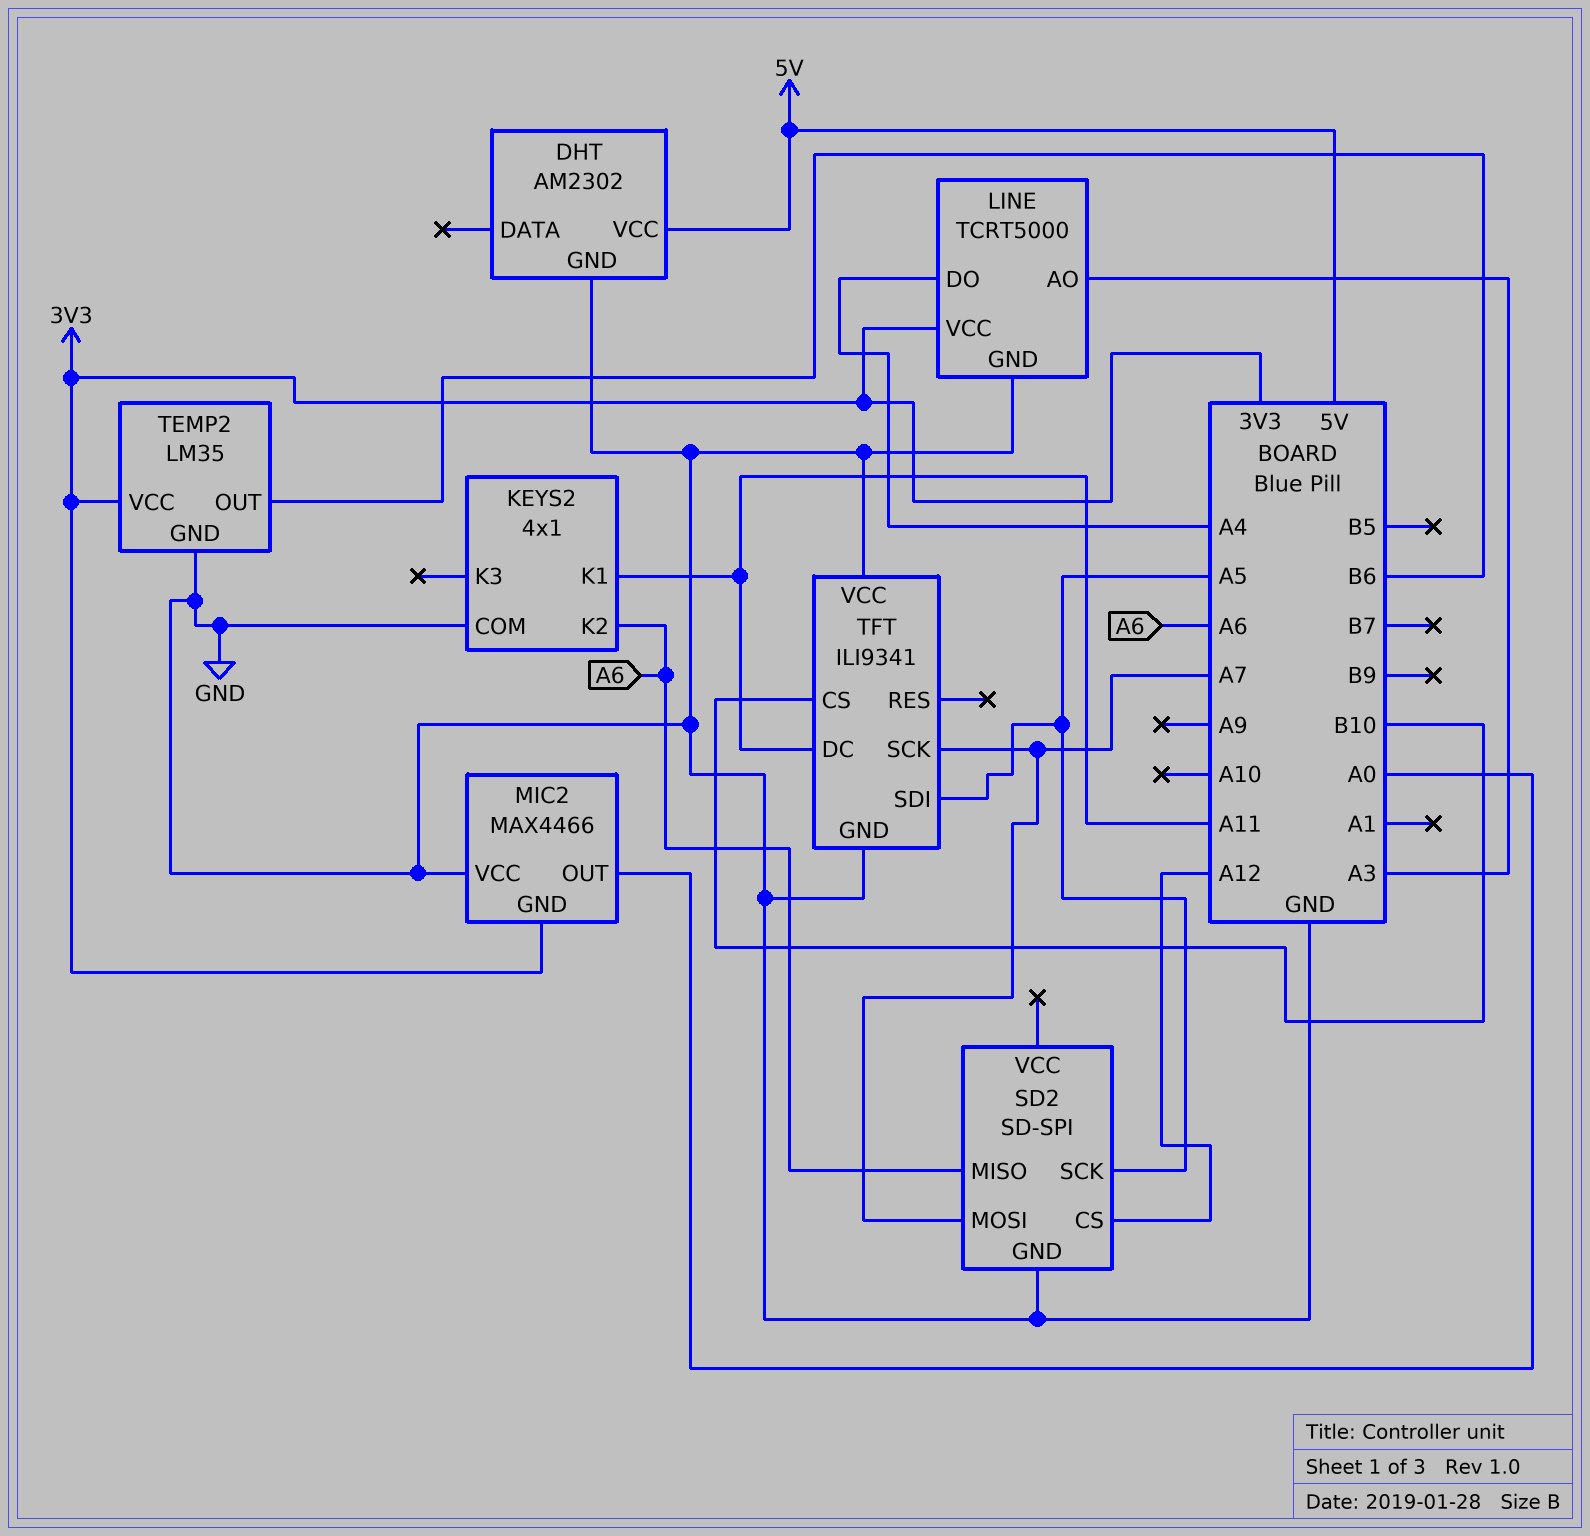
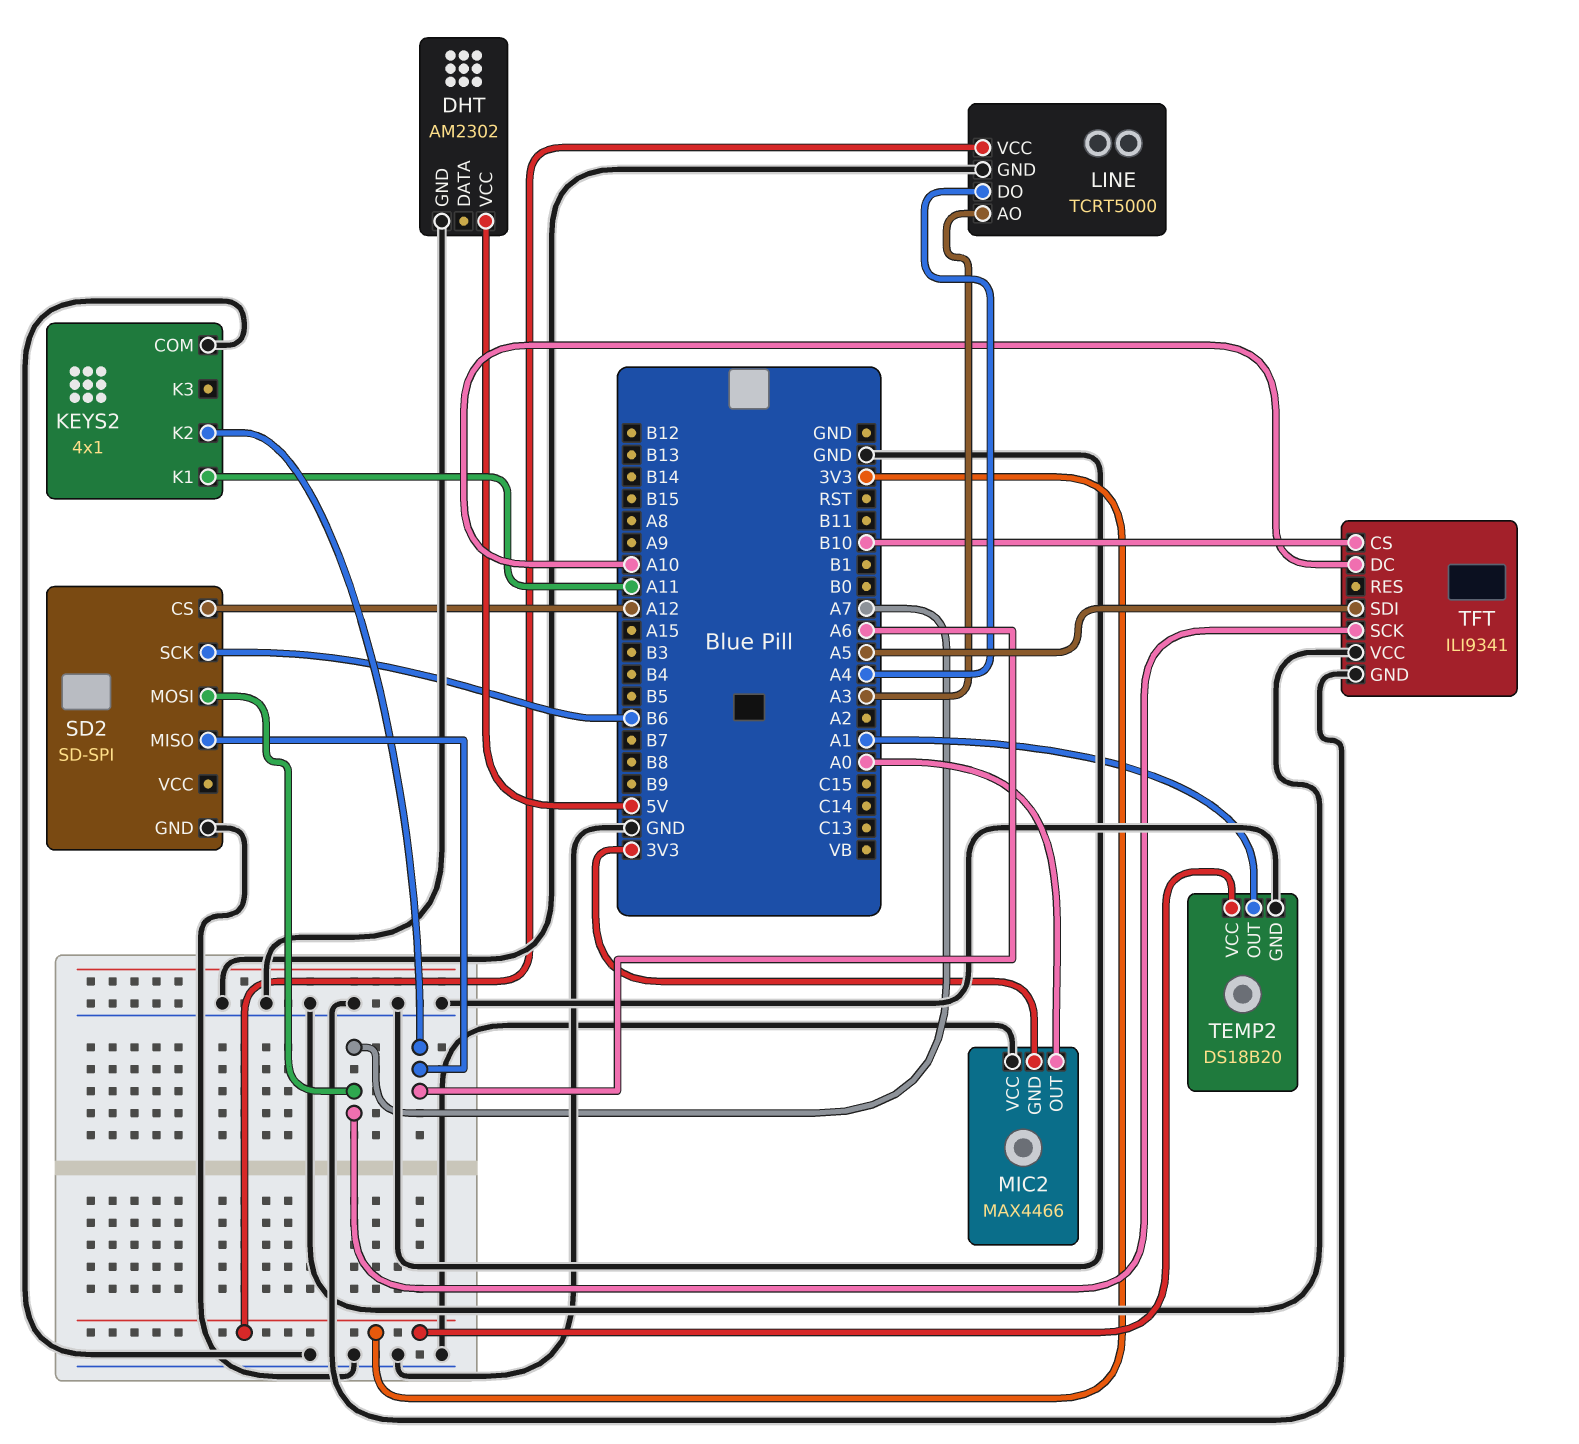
SD2 pin SCK: A5 -> B6
TEMP2: LM35 -> DS18B20
TEMP2 pin OUT: B6 -> A1
TFT pin DC: A11 -> A10

